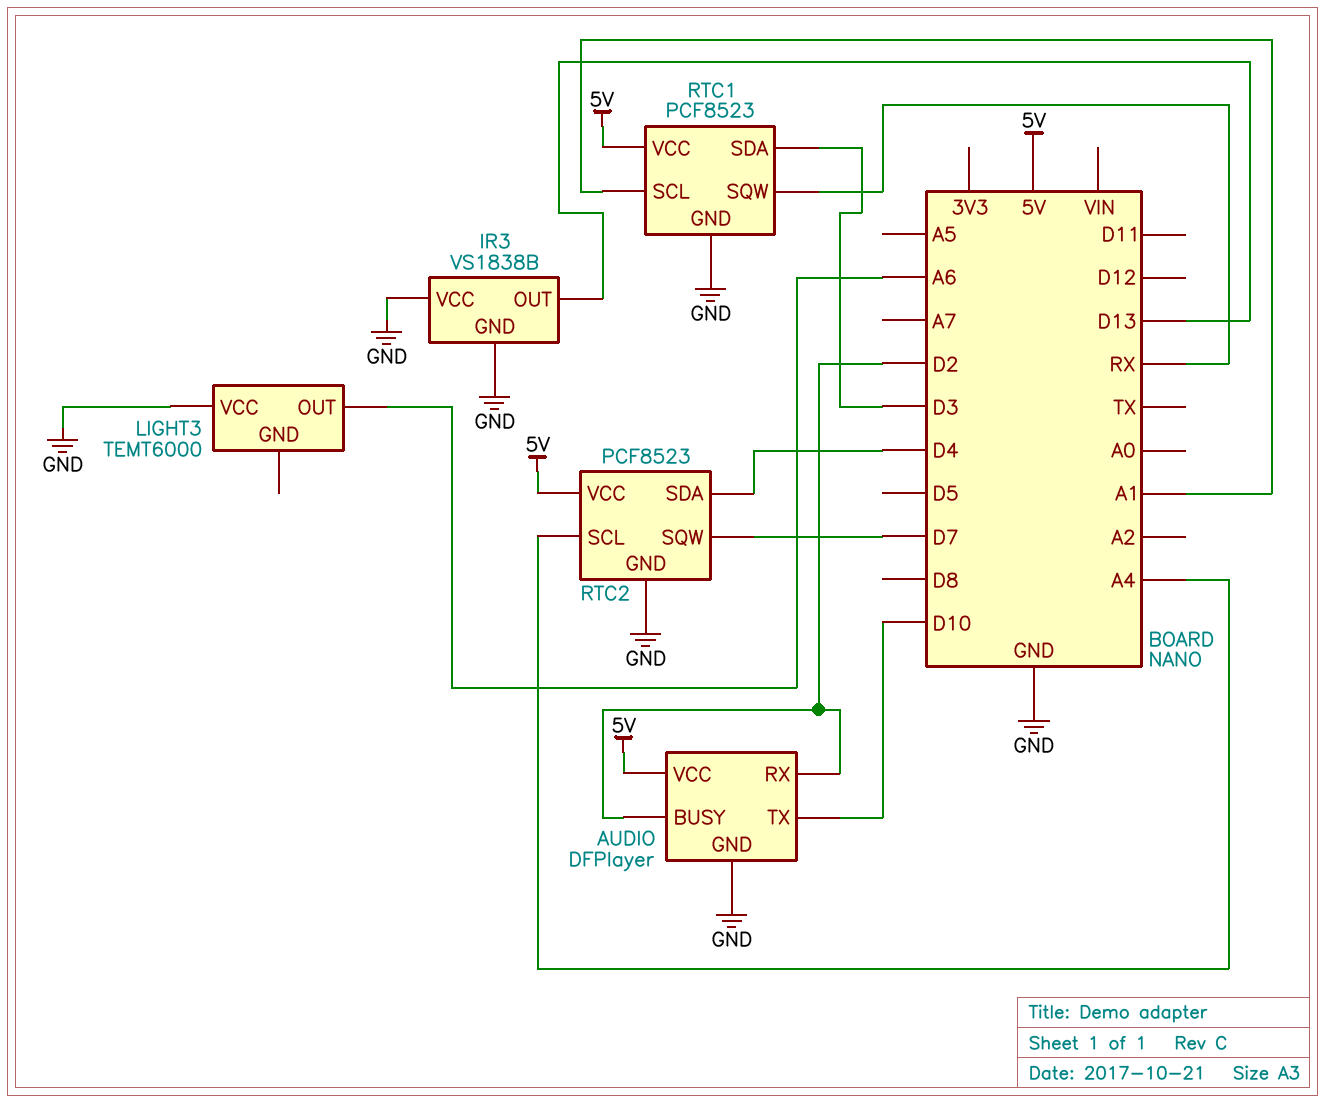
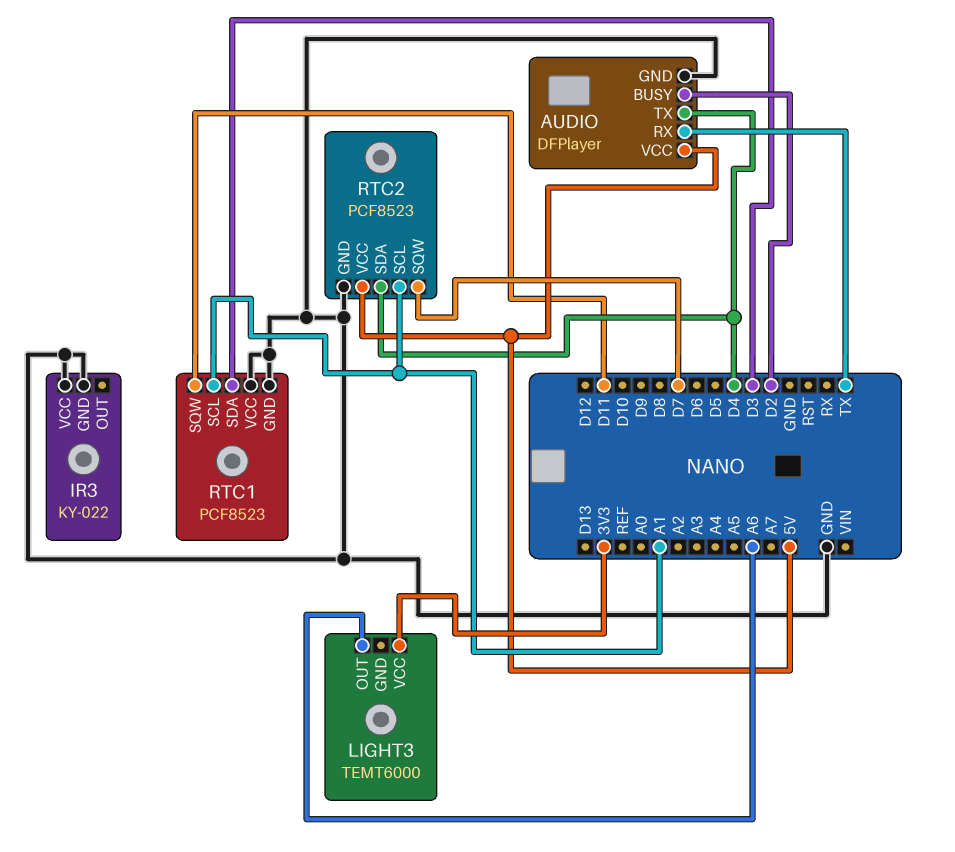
AUDIO pin RX: D2 -> TX
AUDIO pin TX: D10 -> D4
IR3: VS1838B -> KY-022
IR3 pin OUT: D13 -> none
LIGHT3 pin VCC: GND -> 3V3
RTC1 pin SQW: RX -> D11
RTC1 pin VCC: 5V -> GND
RTC2 pin SCL: A4 -> A1

